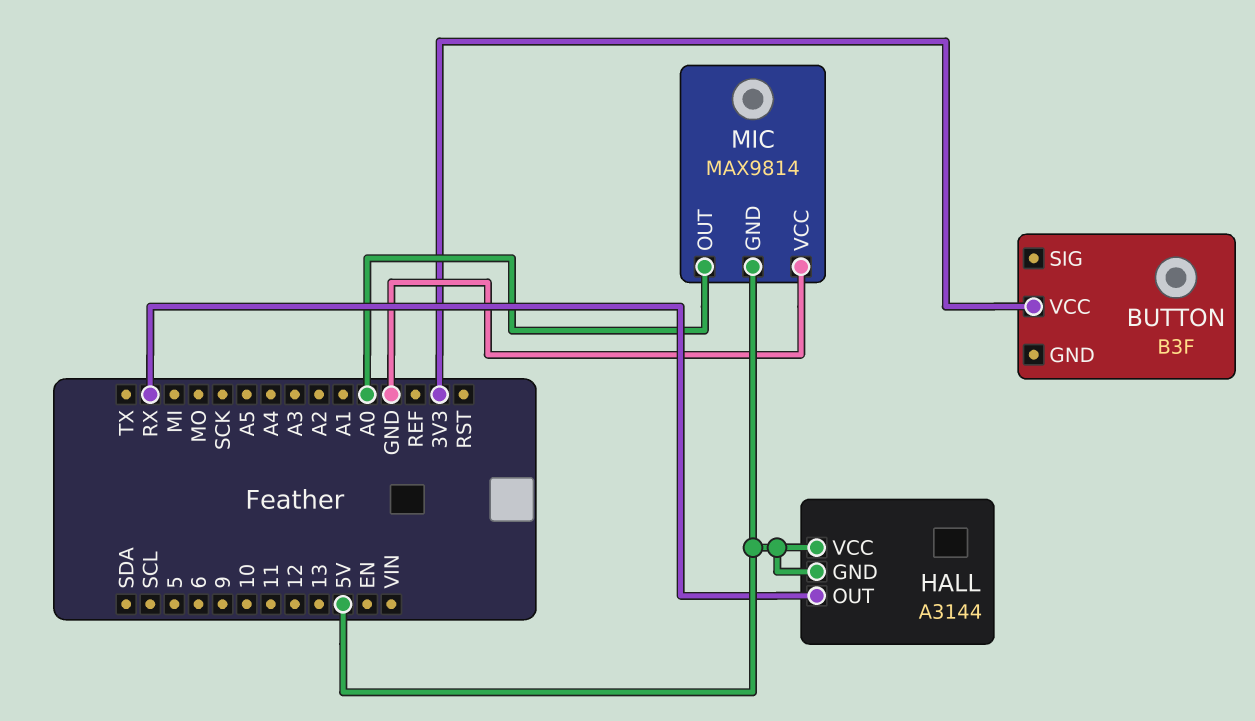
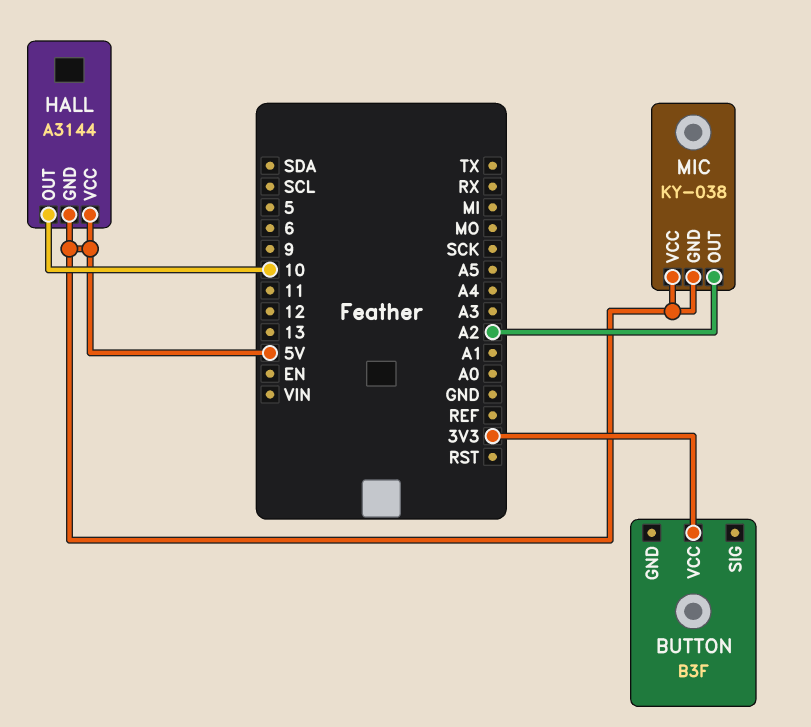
HALL pin OUT: RX -> 10
MIC: MAX9814 -> KY-038
MIC pin OUT: A0 -> A2
MIC pin VCC: GND -> 5V

